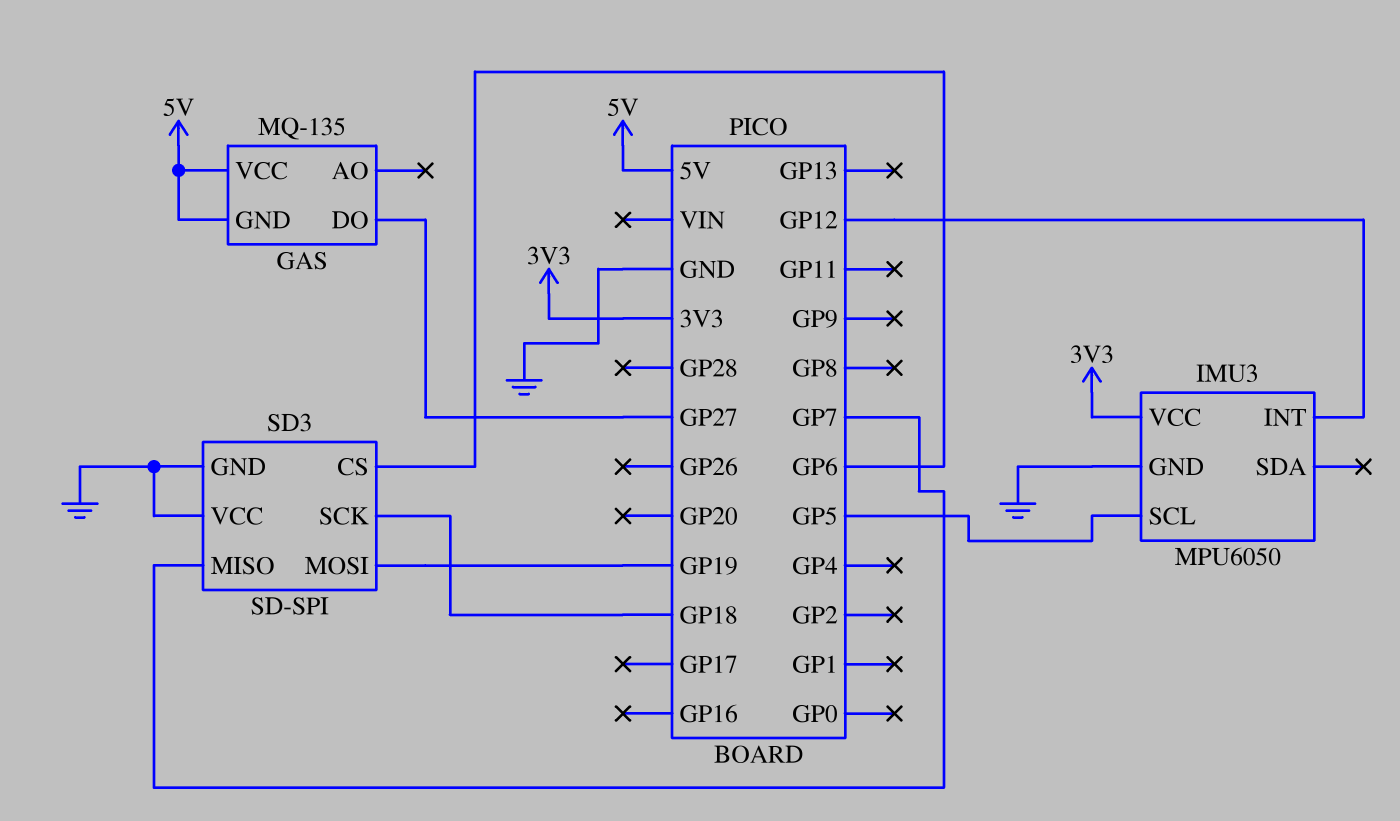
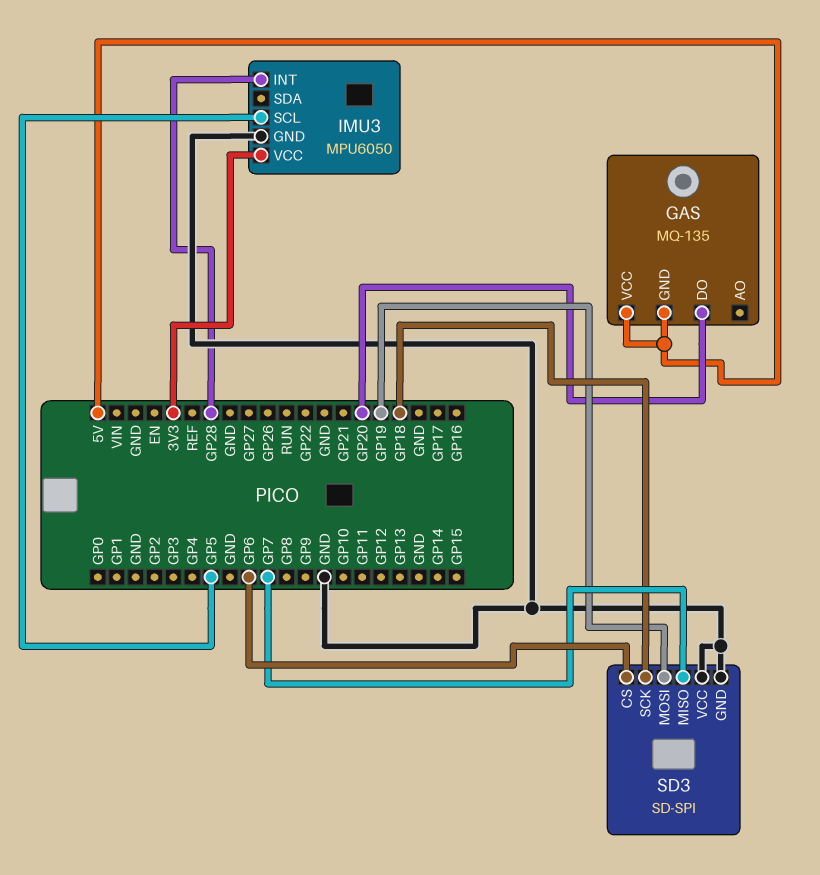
GAS pin DO: GP27 -> GP20
IMU3 pin INT: GP12 -> GP28

